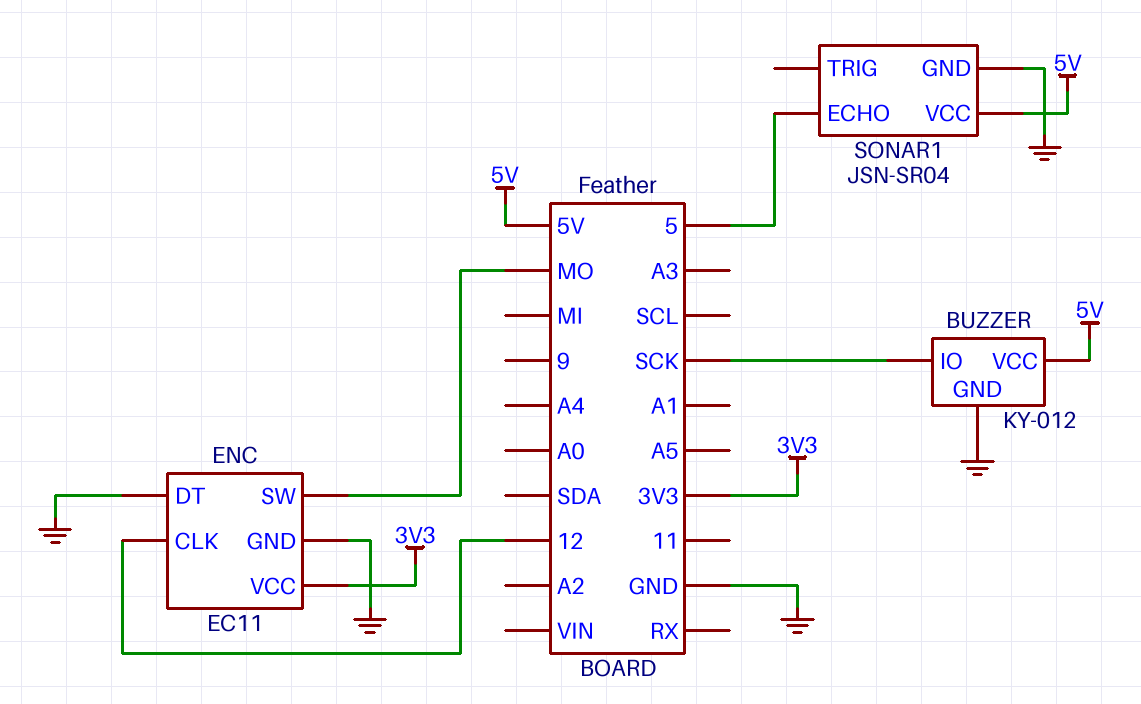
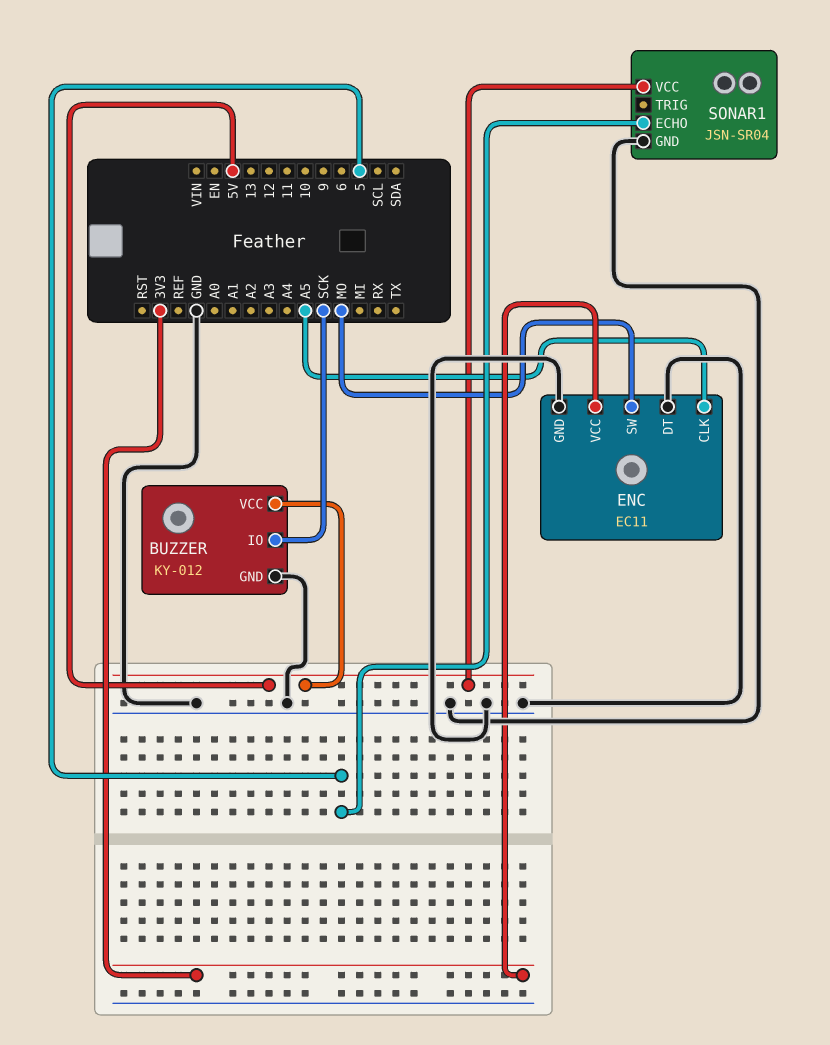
ENC pin CLK: 12 -> A5

